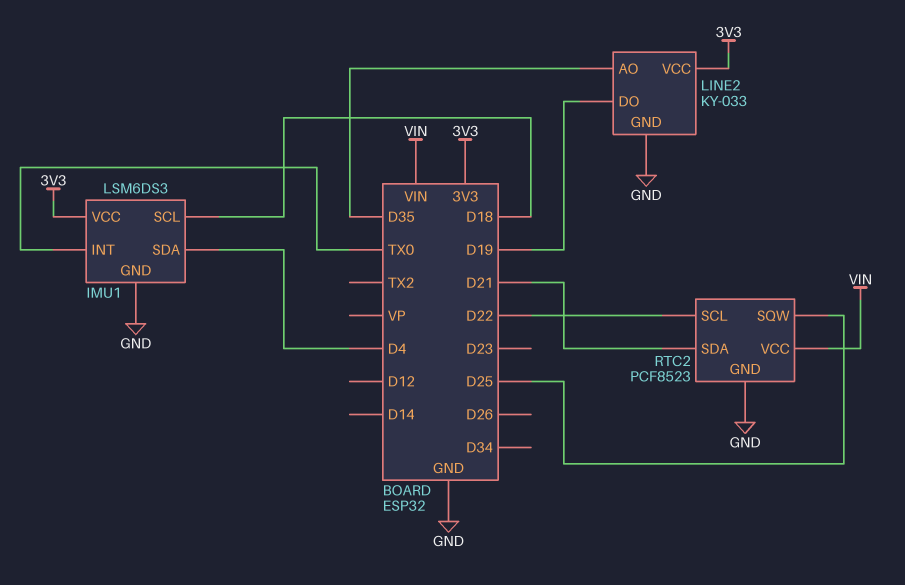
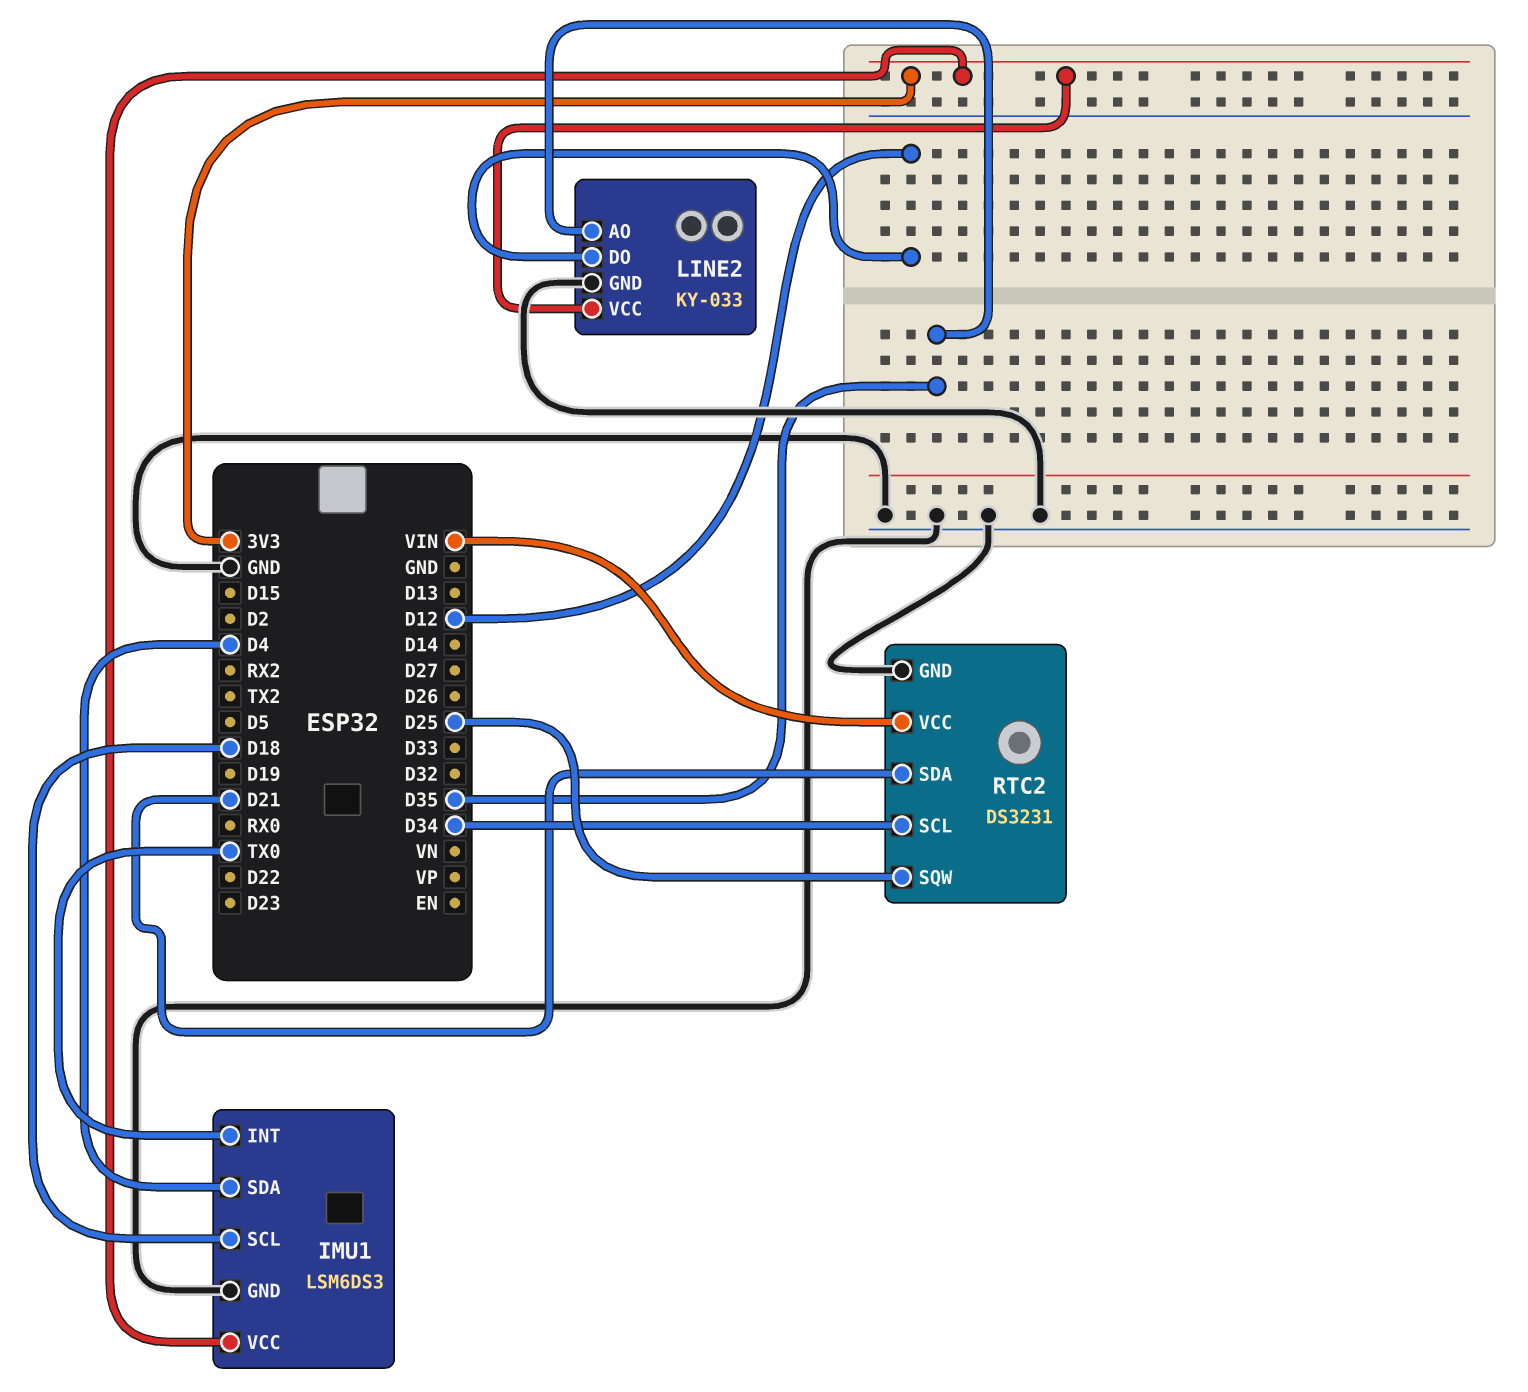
LINE2 pin DO: D19 -> D12
RTC2: PCF8523 -> DS3231
RTC2 pin SCL: D22 -> D34

